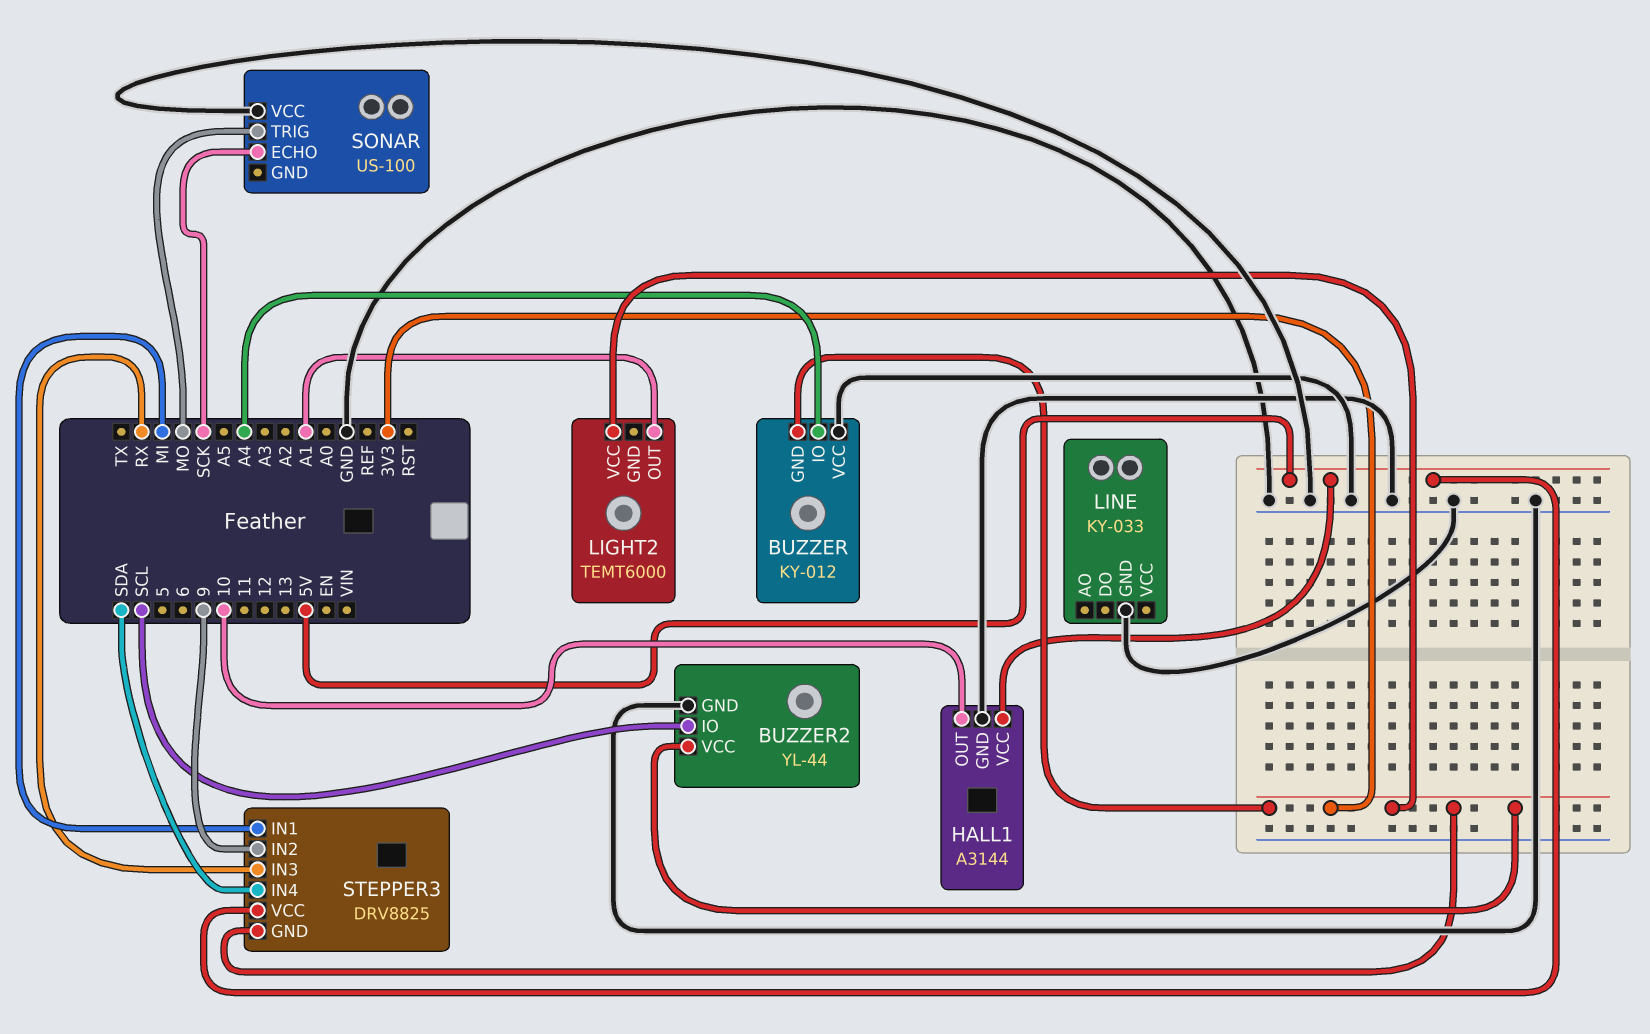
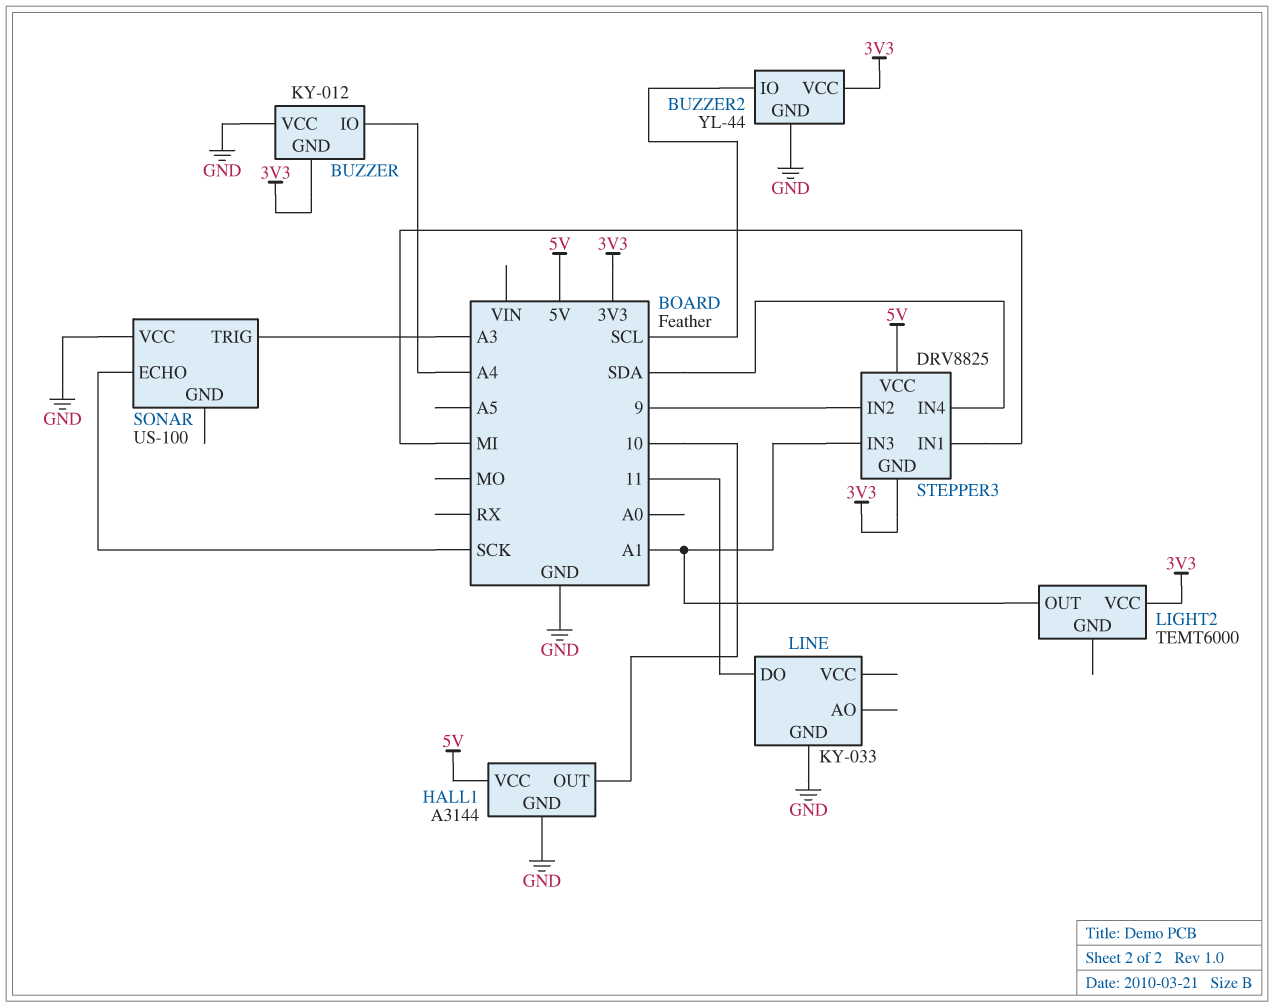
LINE pin DO: none -> 11
SONAR pin TRIG: MO -> A3
STEPPER3 pin IN3: RX -> A1

